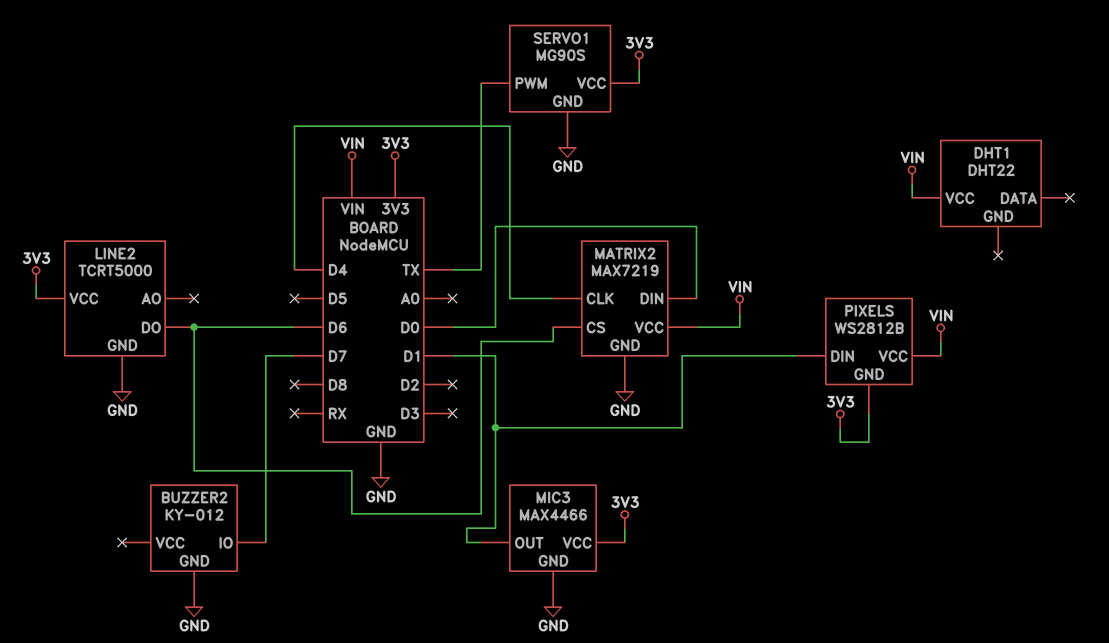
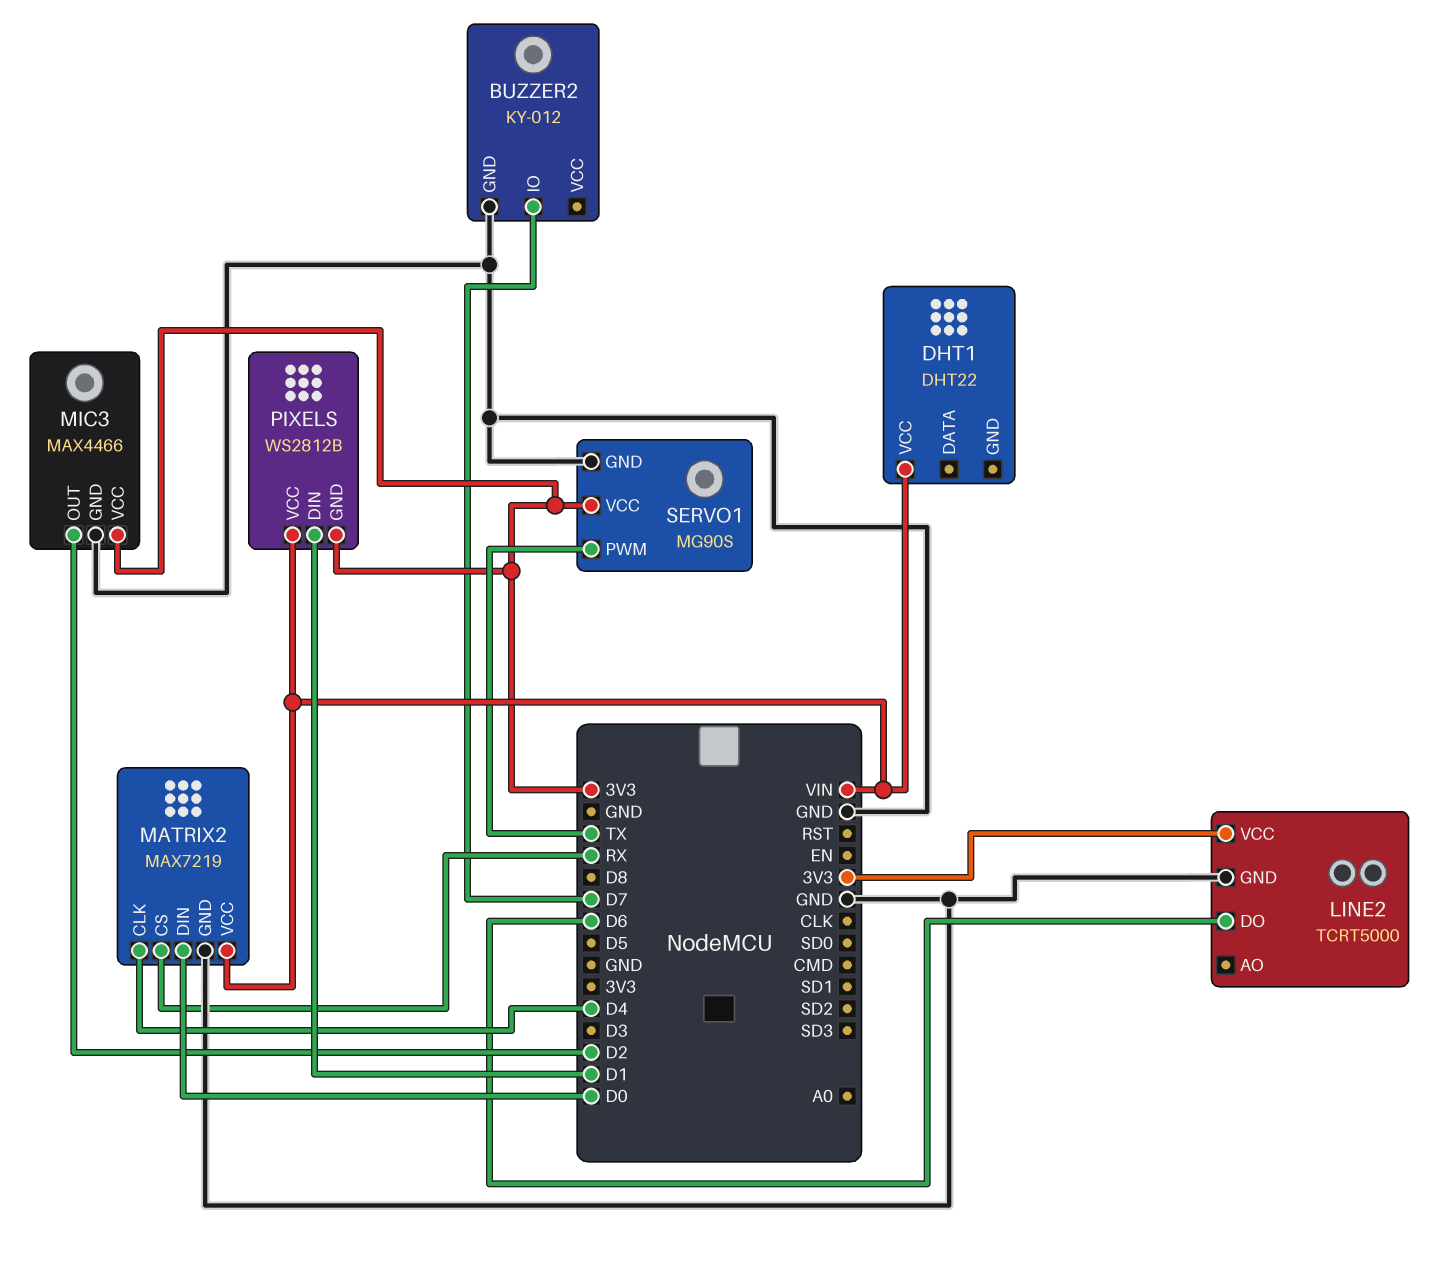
MATRIX2 pin CS: D6 -> RX
MIC3 pin OUT: D1 -> D2

